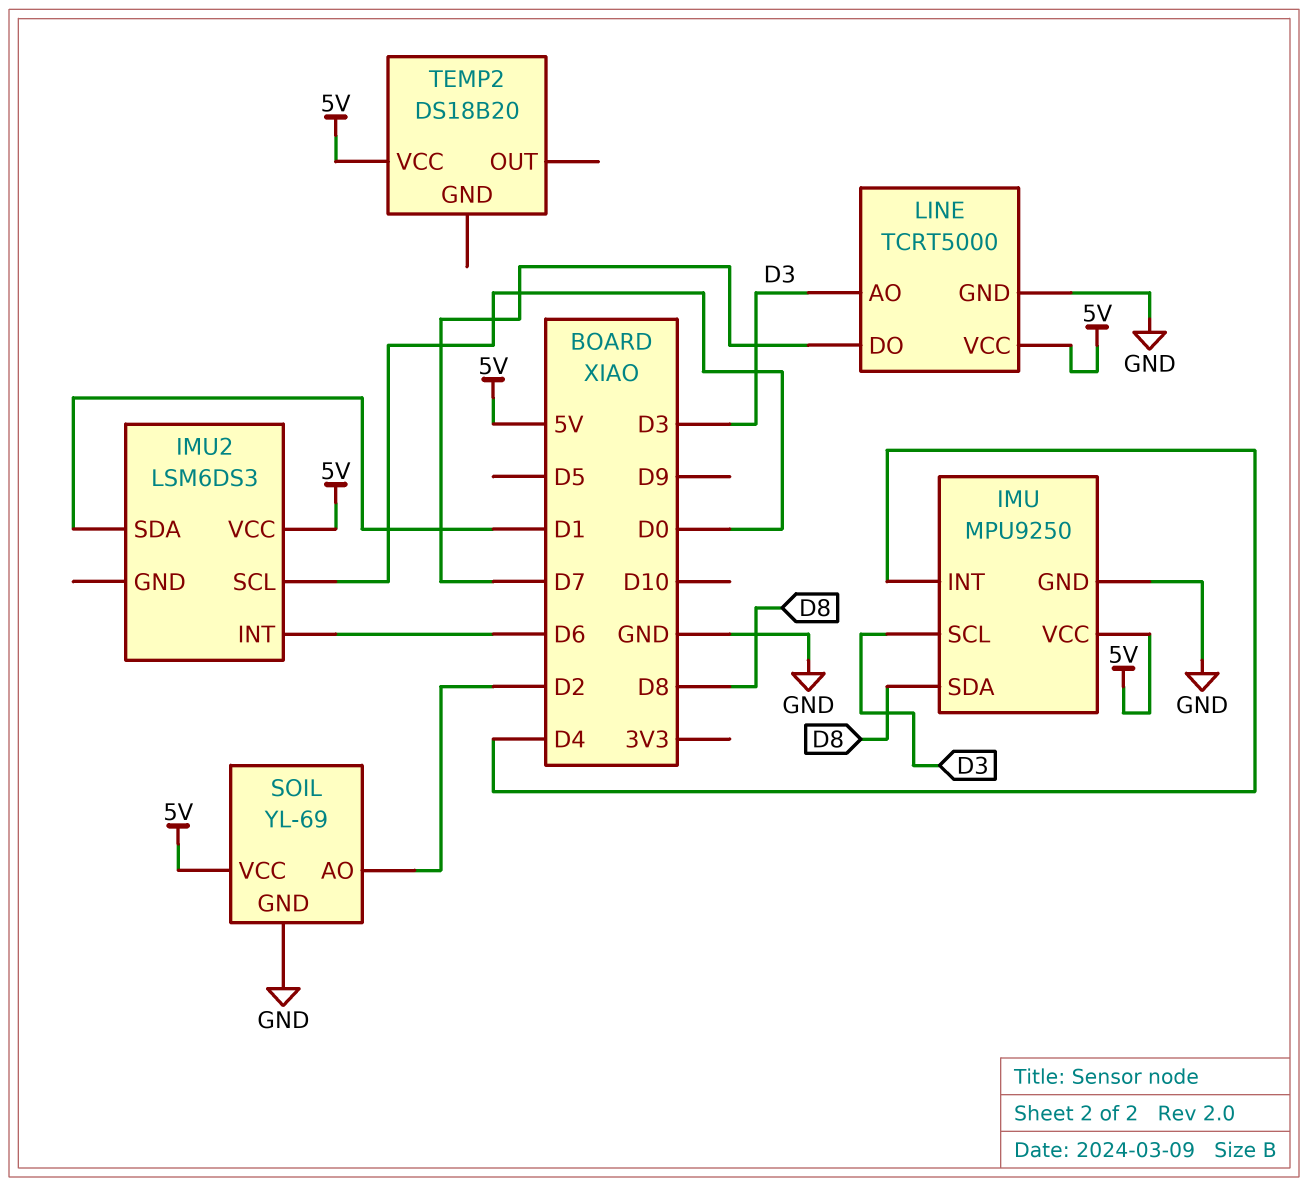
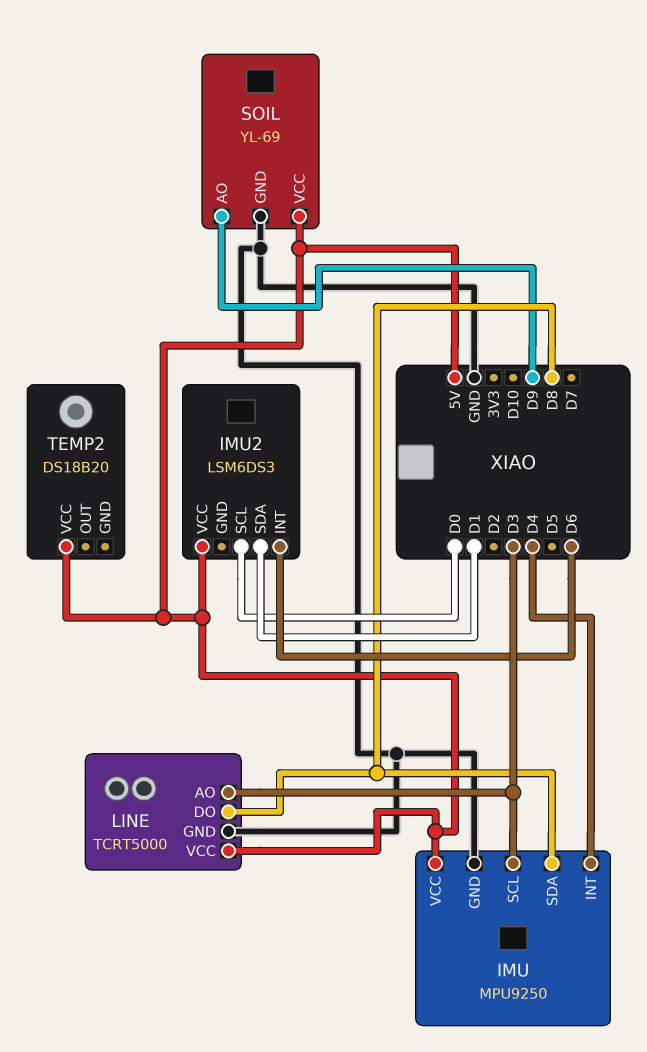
LINE pin DO: D7 -> D8
SOIL pin AO: D2 -> D9

